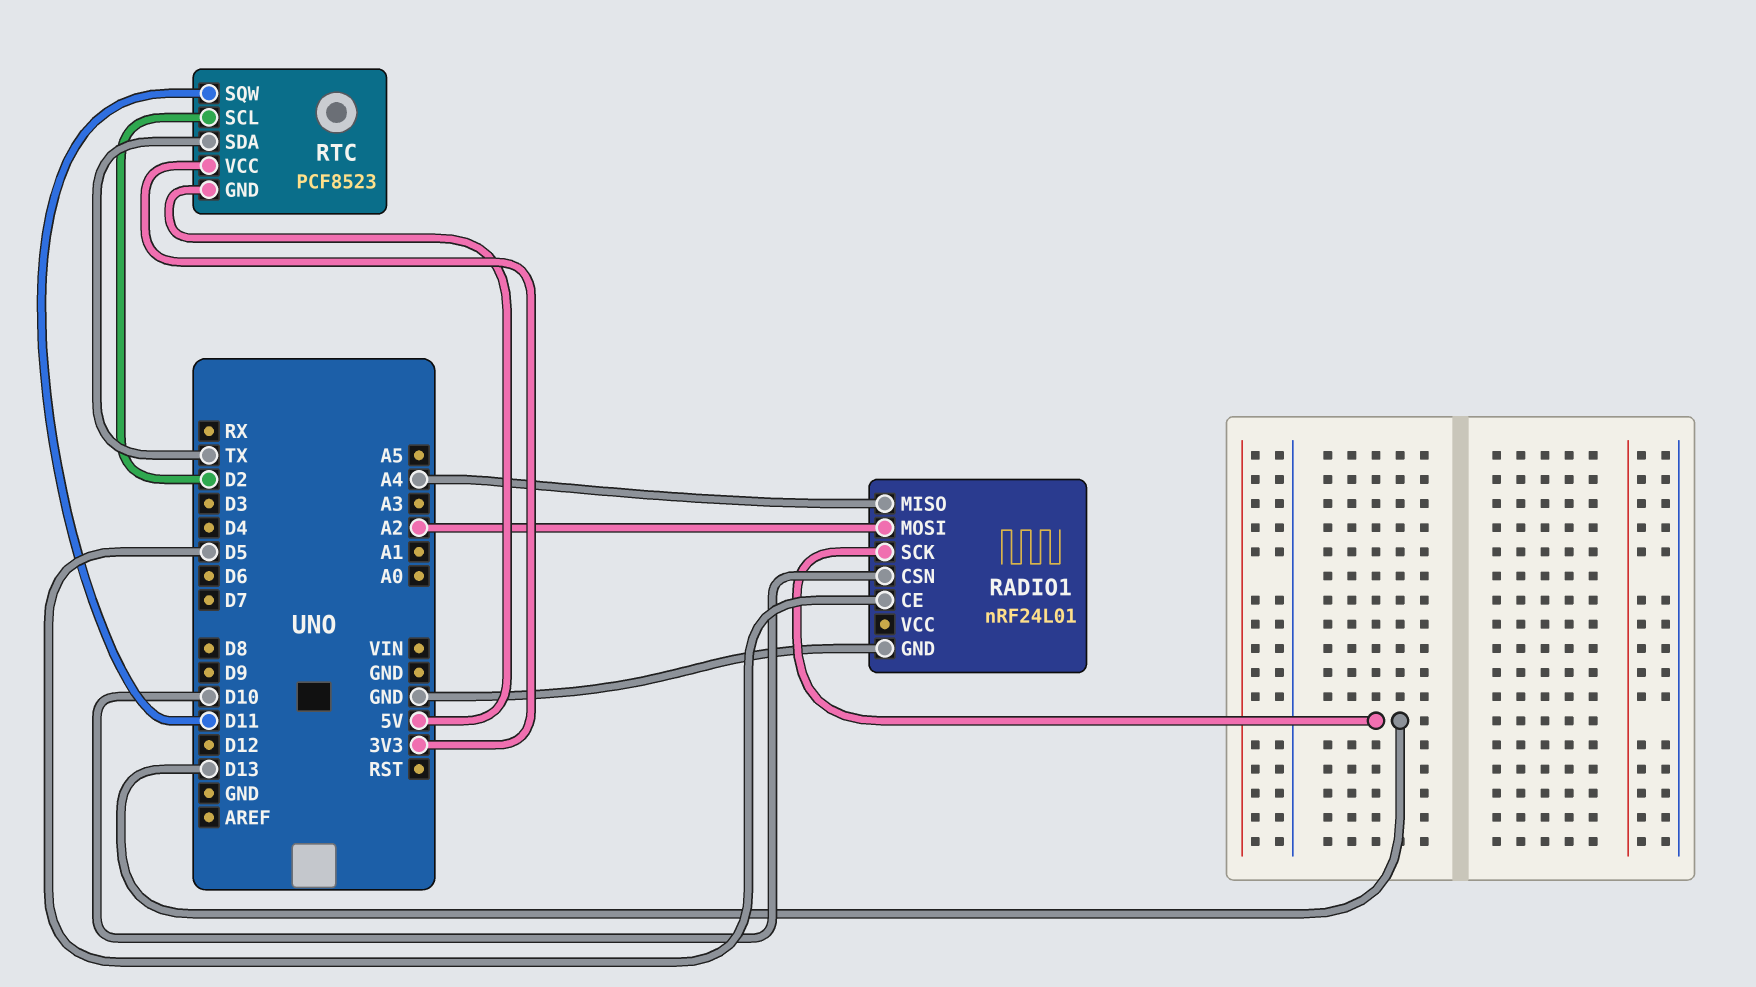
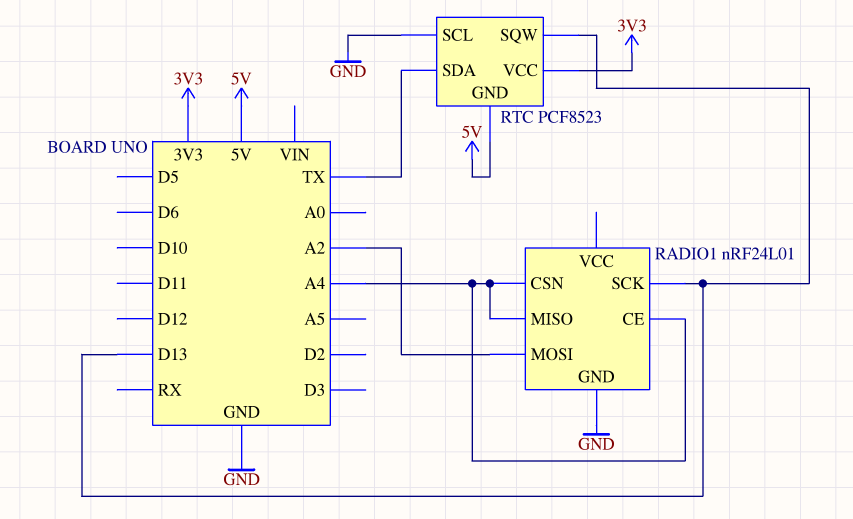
RADIO1 pin CE: D5 -> A4
RADIO1 pin CSN: D10 -> A4
RTC pin SCL: D2 -> GND
RTC pin SQW: D11 -> D13

